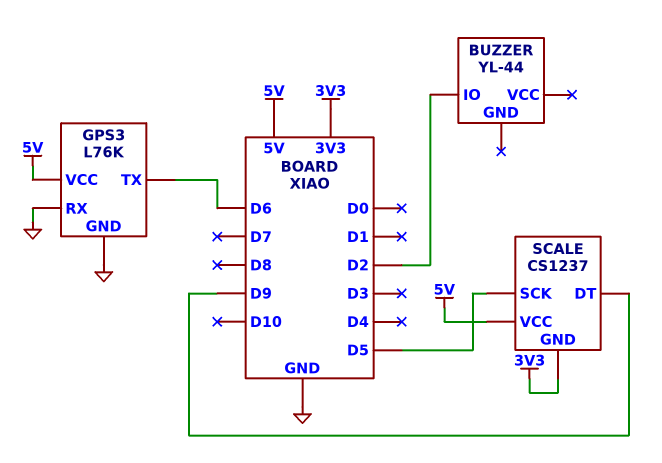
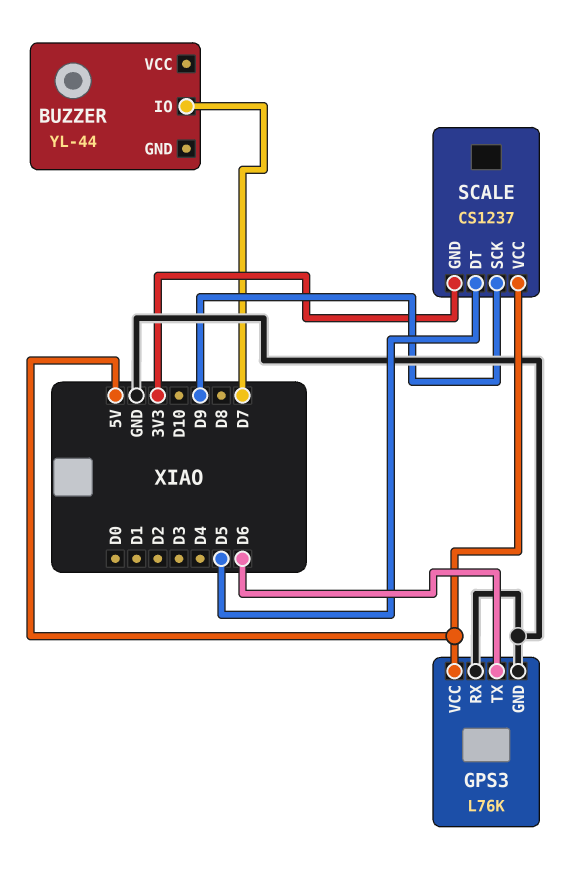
BUZZER pin IO: D2 -> D7
SCALE pin DT: D9 -> D5
SCALE pin SCK: D5 -> D9

